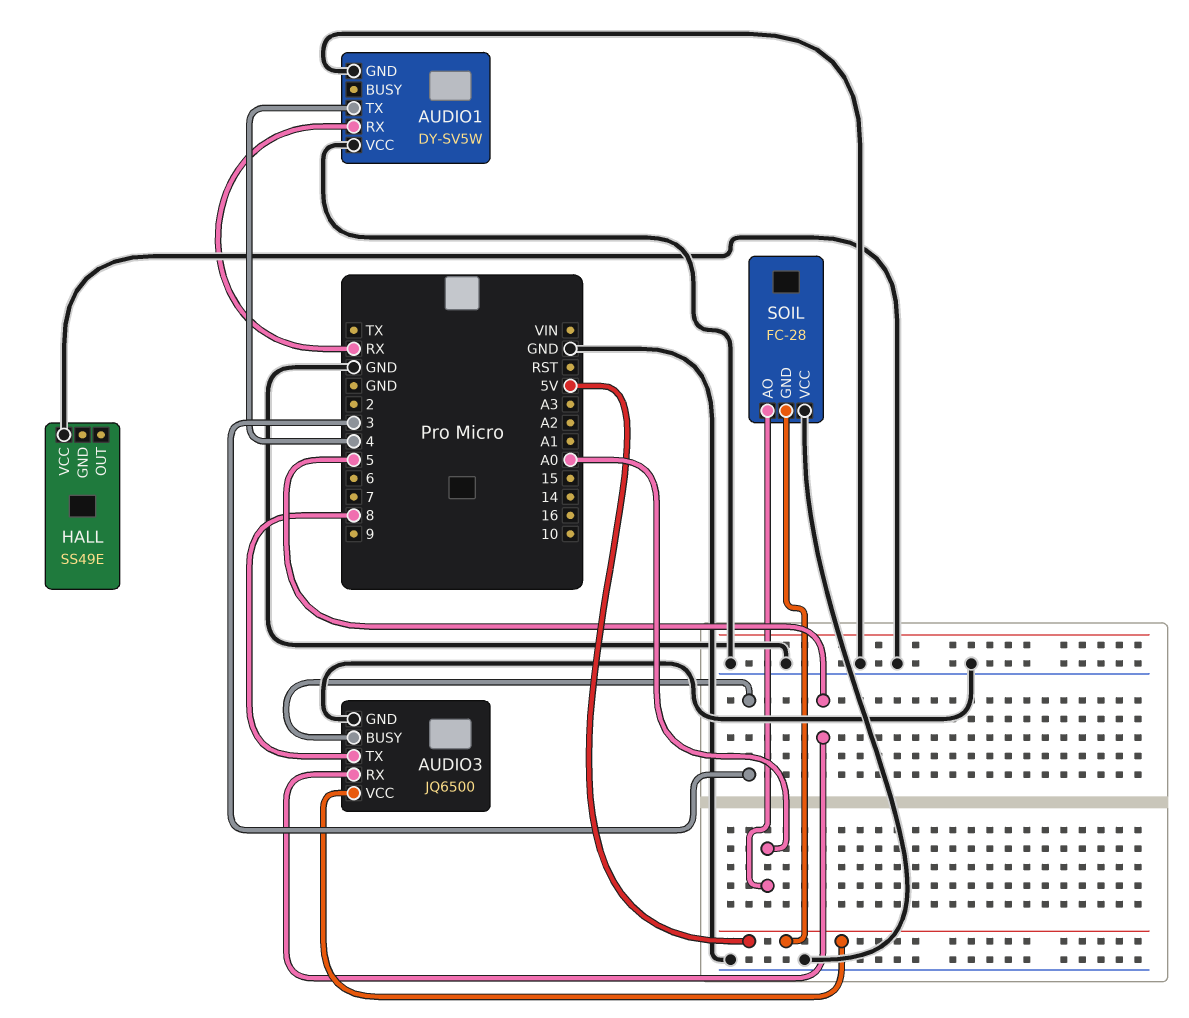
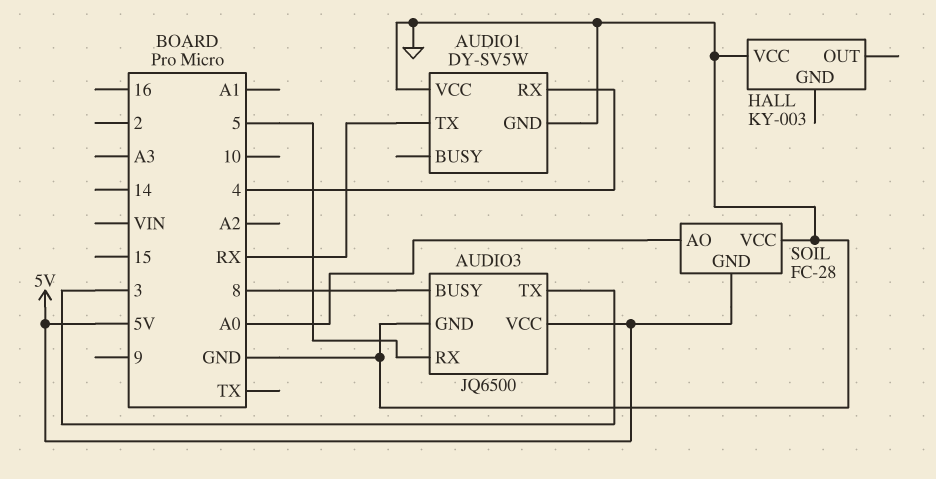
AUDIO1 pin RX: RX -> 4
AUDIO1 pin TX: 4 -> RX
AUDIO3 pin BUSY: 3 -> 8
AUDIO3 pin TX: 8 -> 3
HALL: SS49E -> KY-003

